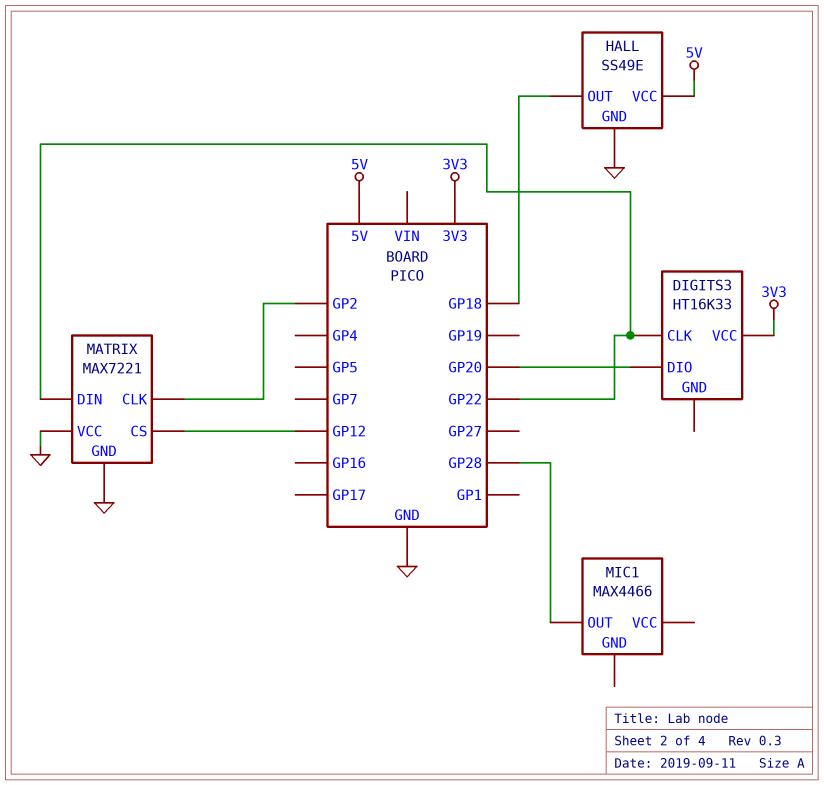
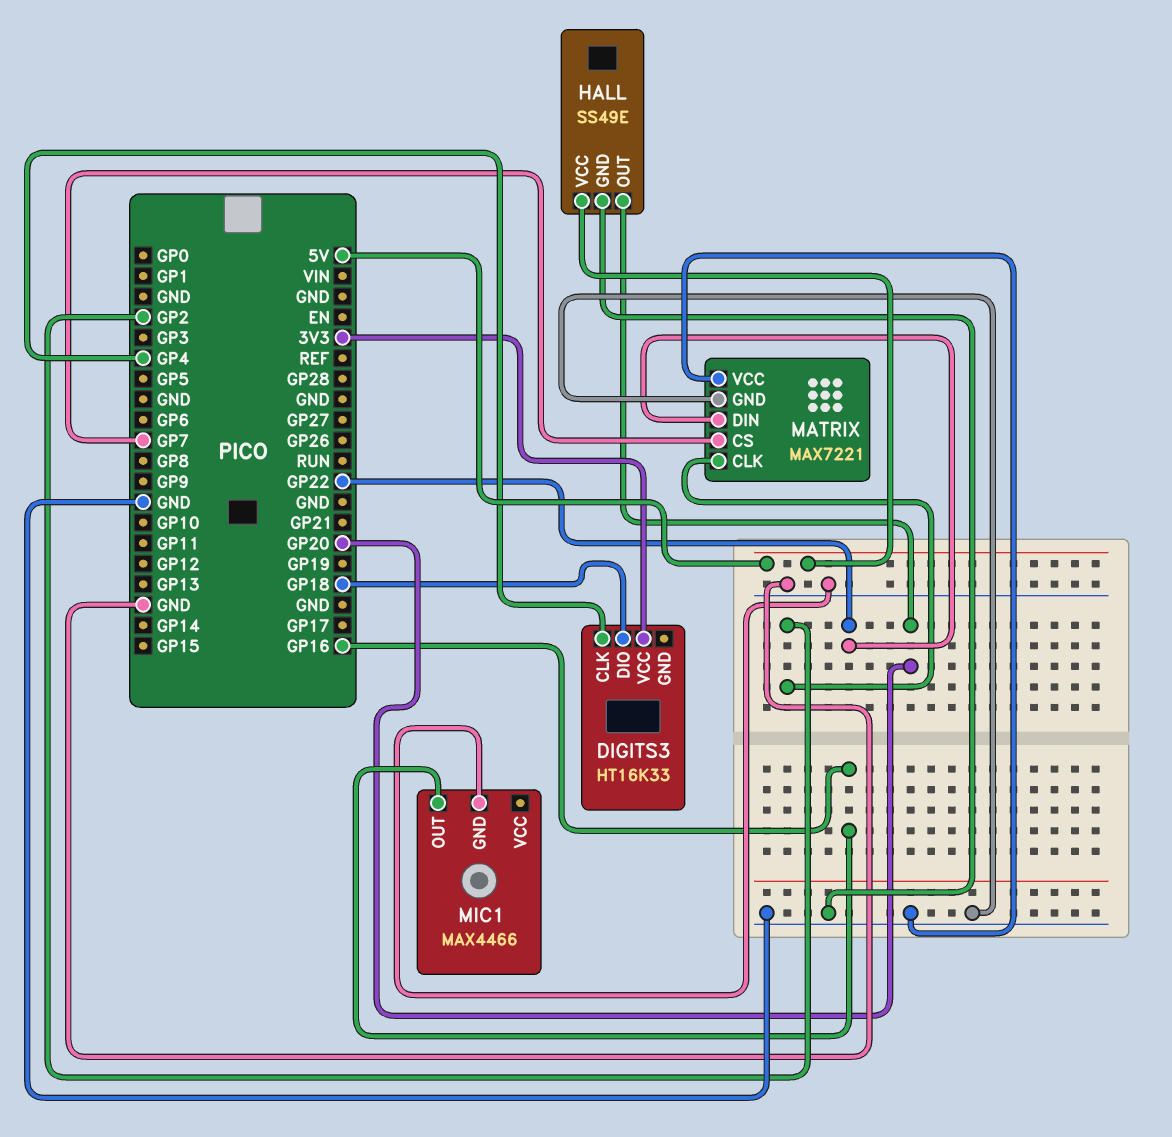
DIGITS3 pin CLK: GP22 -> GP4
DIGITS3 pin DIO: GP20 -> GP18
HALL pin OUT: GP18 -> GP20
MATRIX pin CS: GP12 -> GP7
MIC1 pin GND: none -> GND
MIC1 pin OUT: GP28 -> GP16

